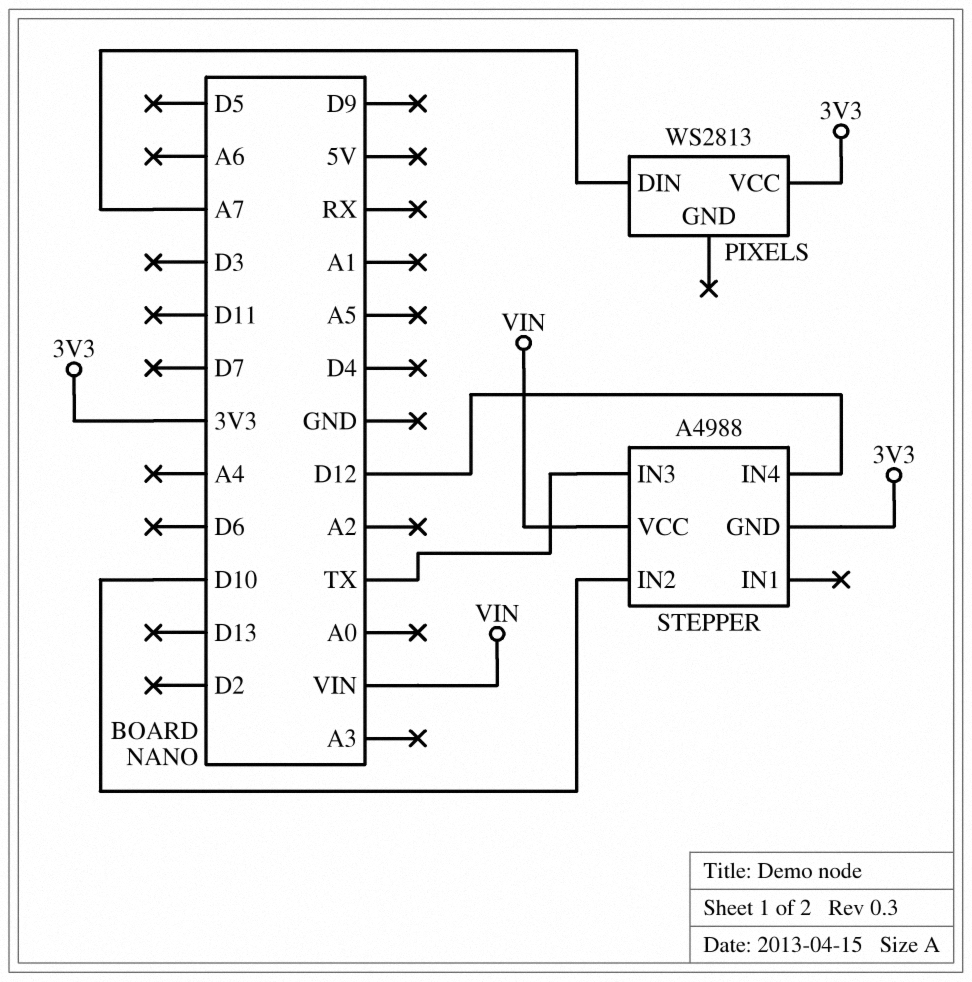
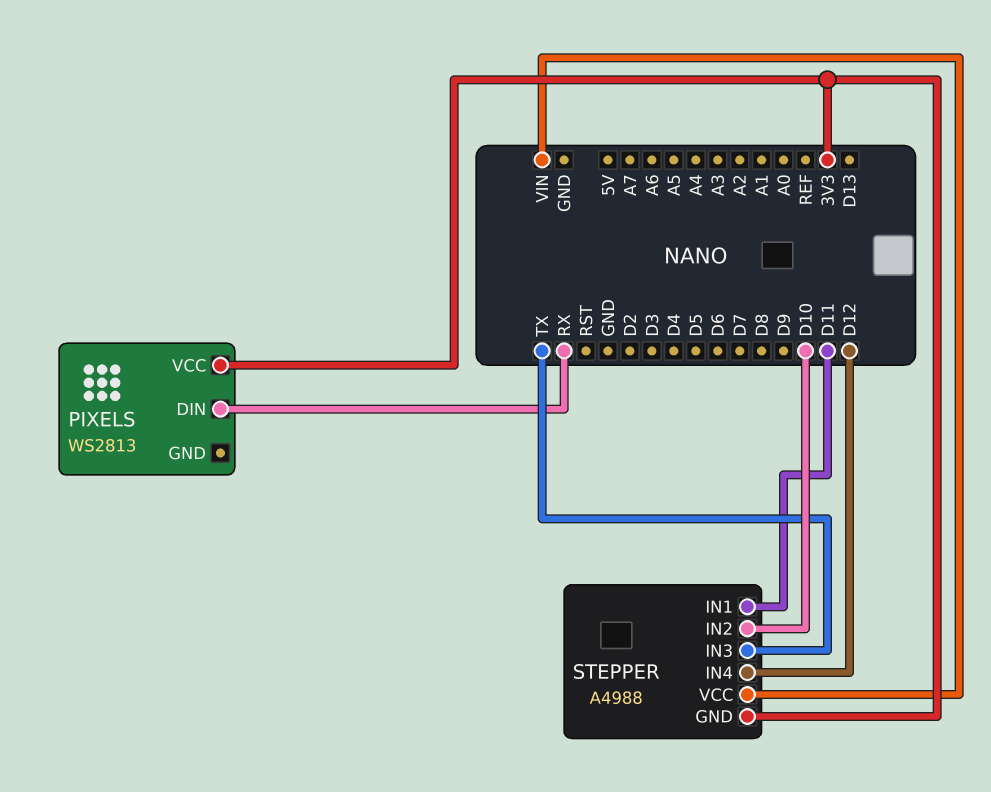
PIXELS pin DIN: A7 -> RX
STEPPER pin IN1: none -> D11

